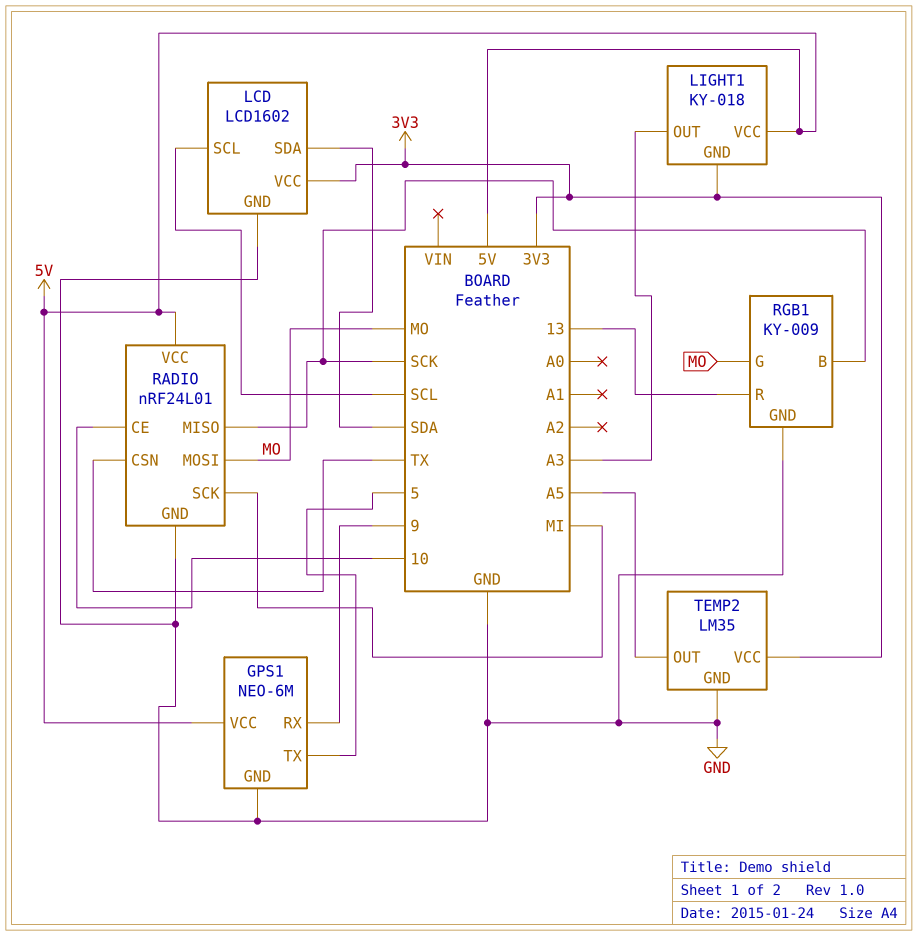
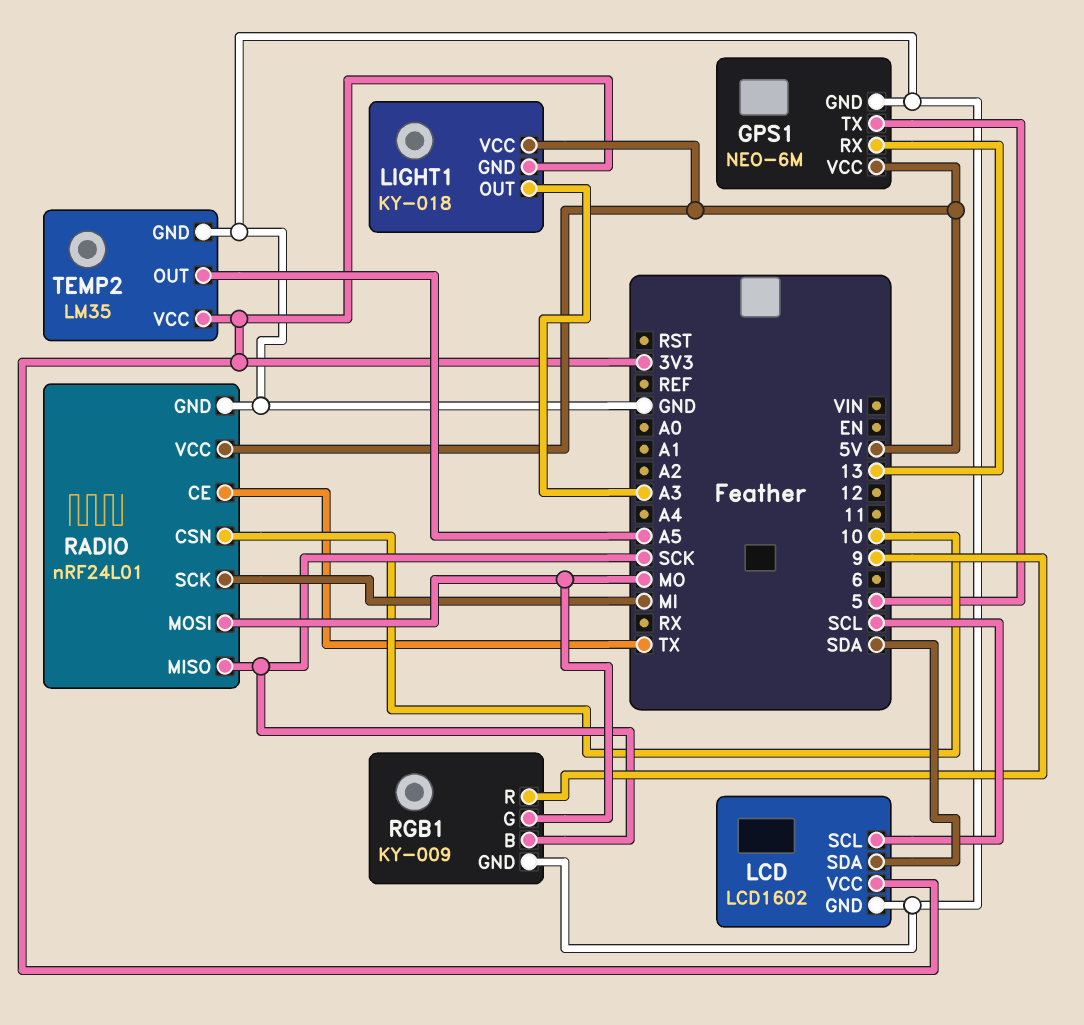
GPS1 pin RX: 9 -> 13
RADIO pin CE: 10 -> TX
RADIO pin CSN: TX -> 10
RGB1 pin R: 13 -> 9

